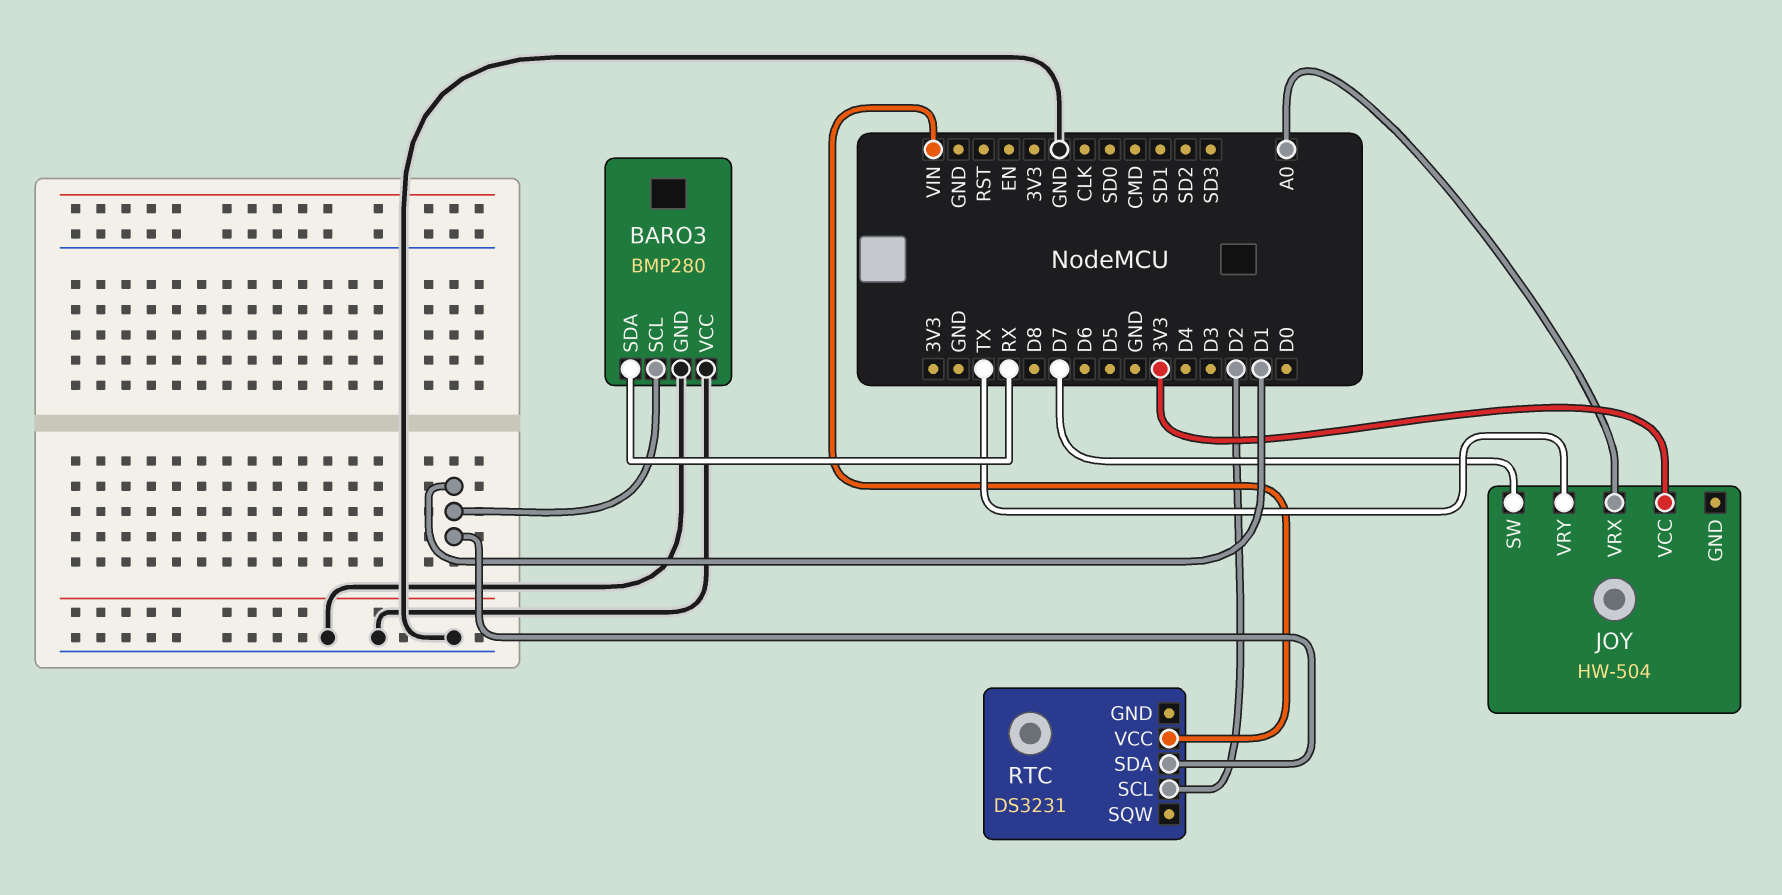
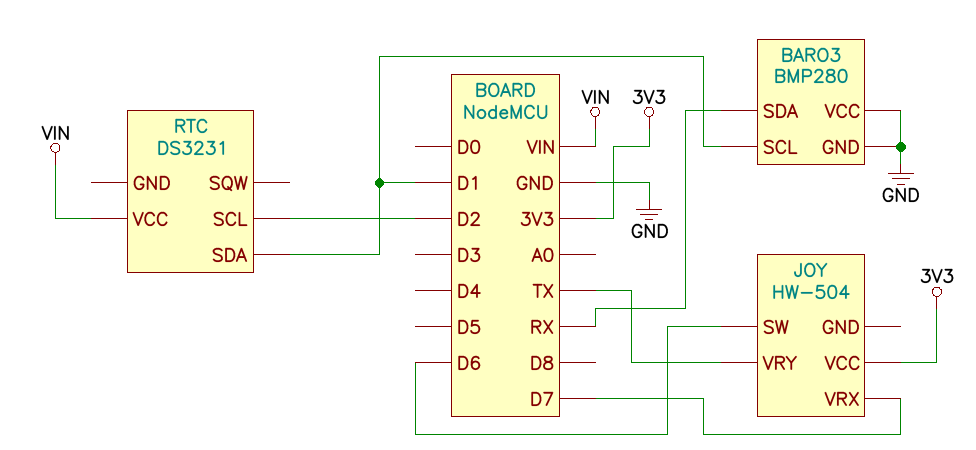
JOY pin SW: D7 -> D6
JOY pin VRX: A0 -> D7

